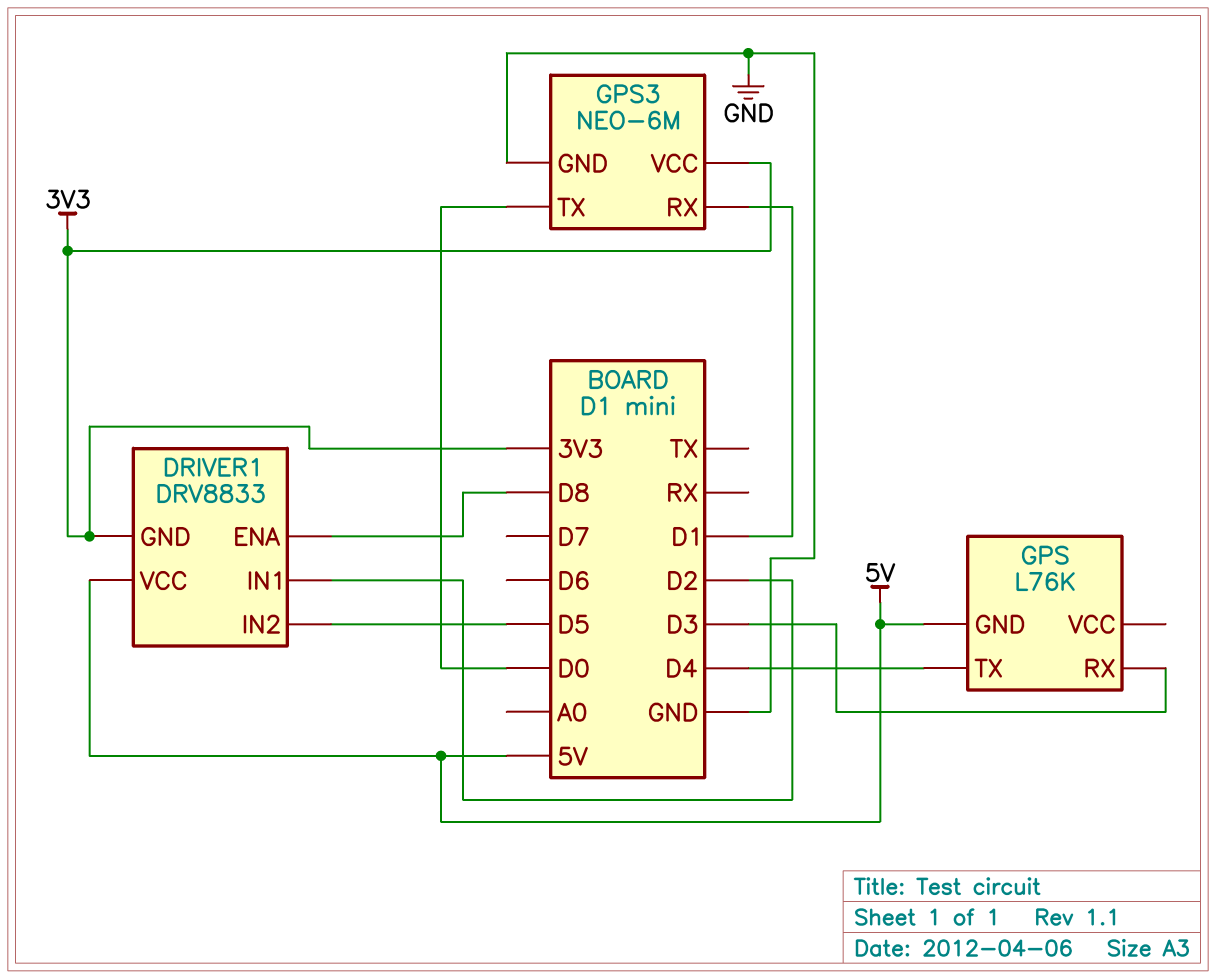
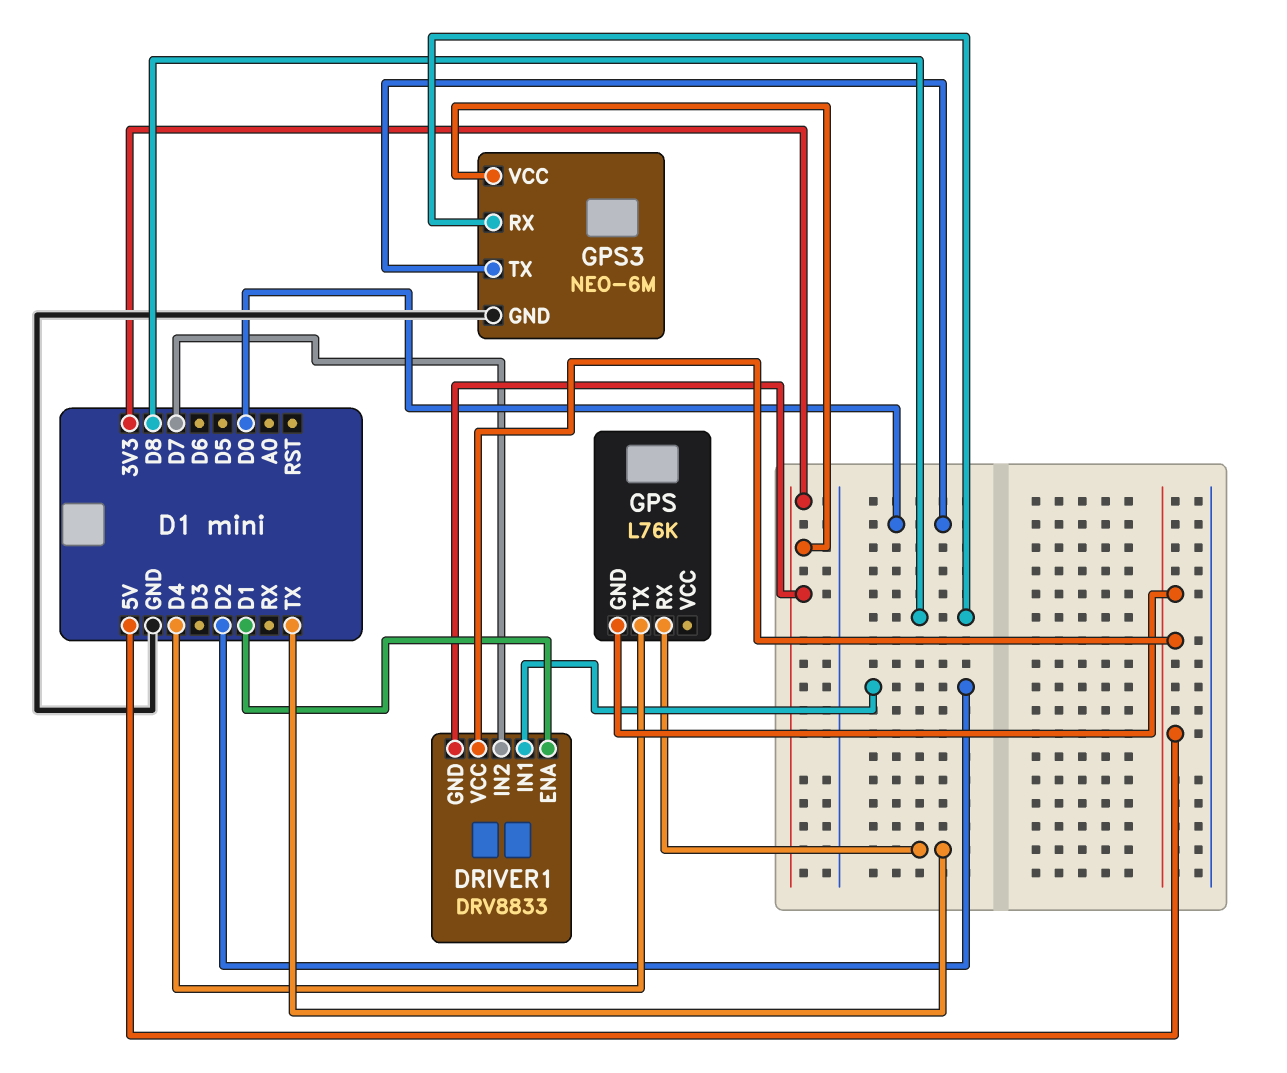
DRIVER1 pin ENA: D8 -> D1
DRIVER1 pin IN2: D5 -> D7
GPS pin RX: D3 -> TX
GPS3 pin RX: D1 -> D8

